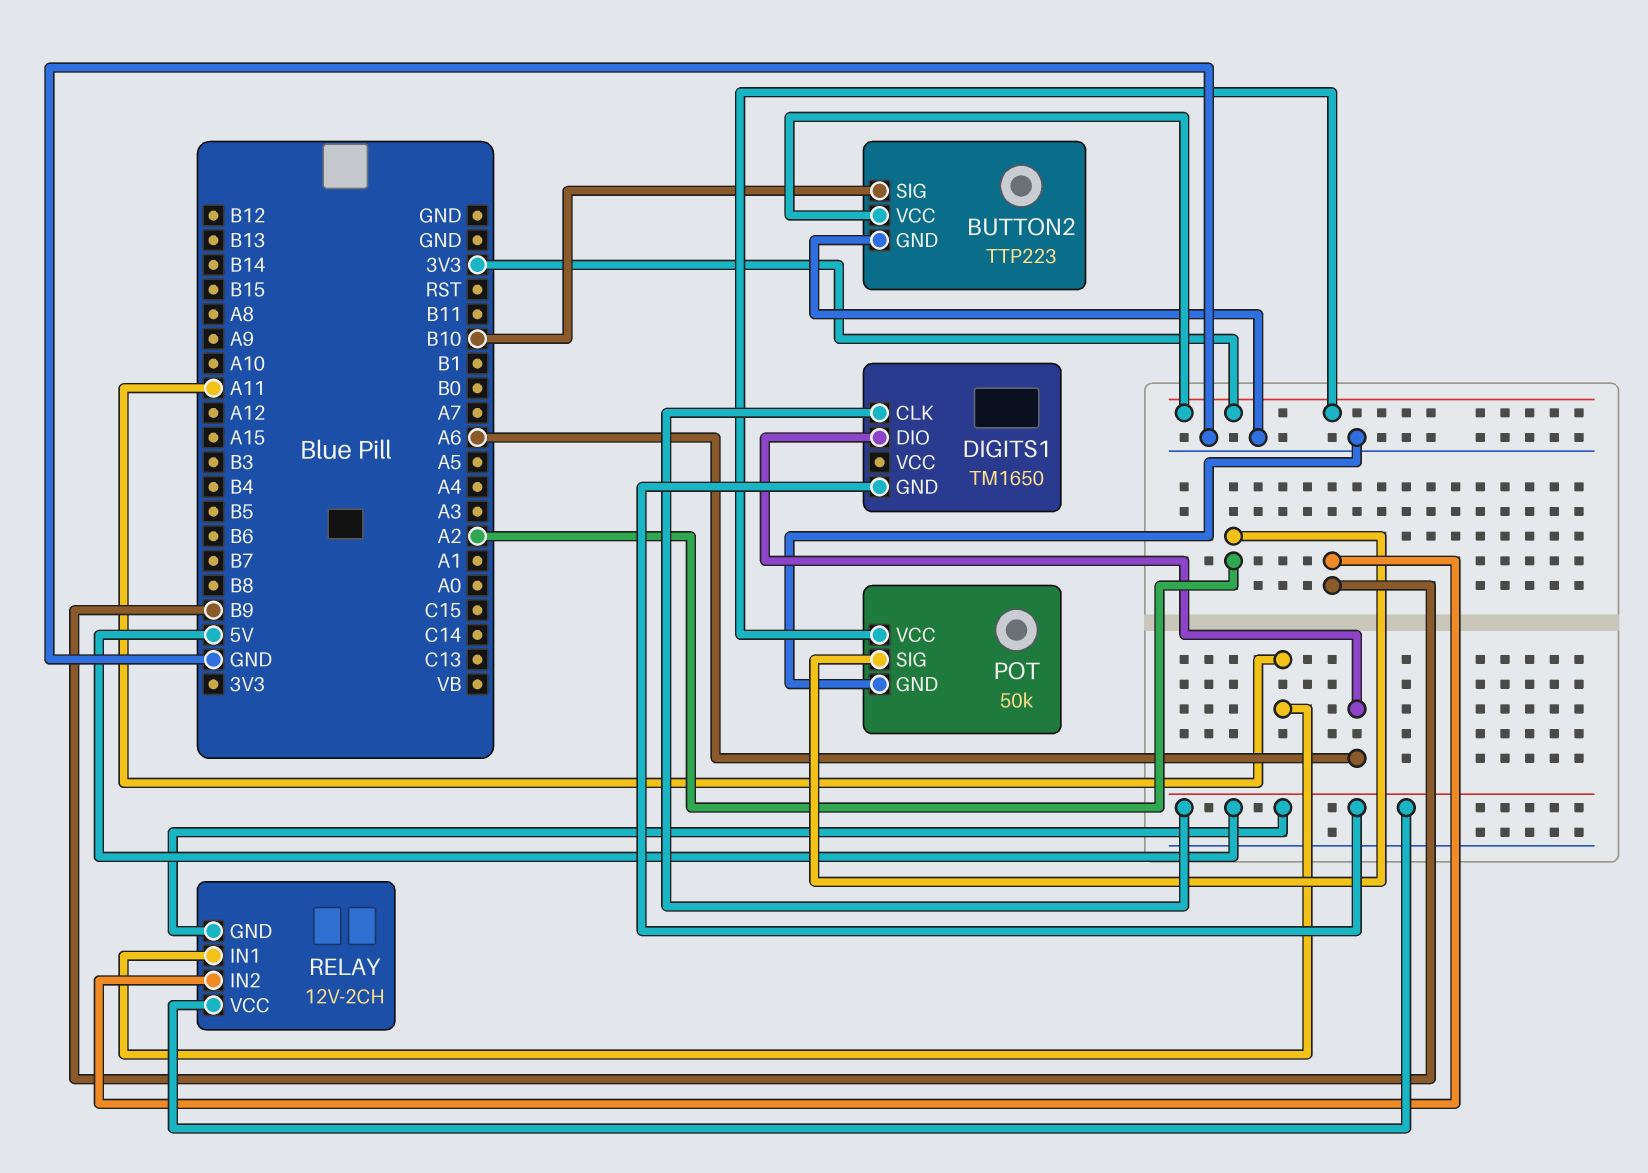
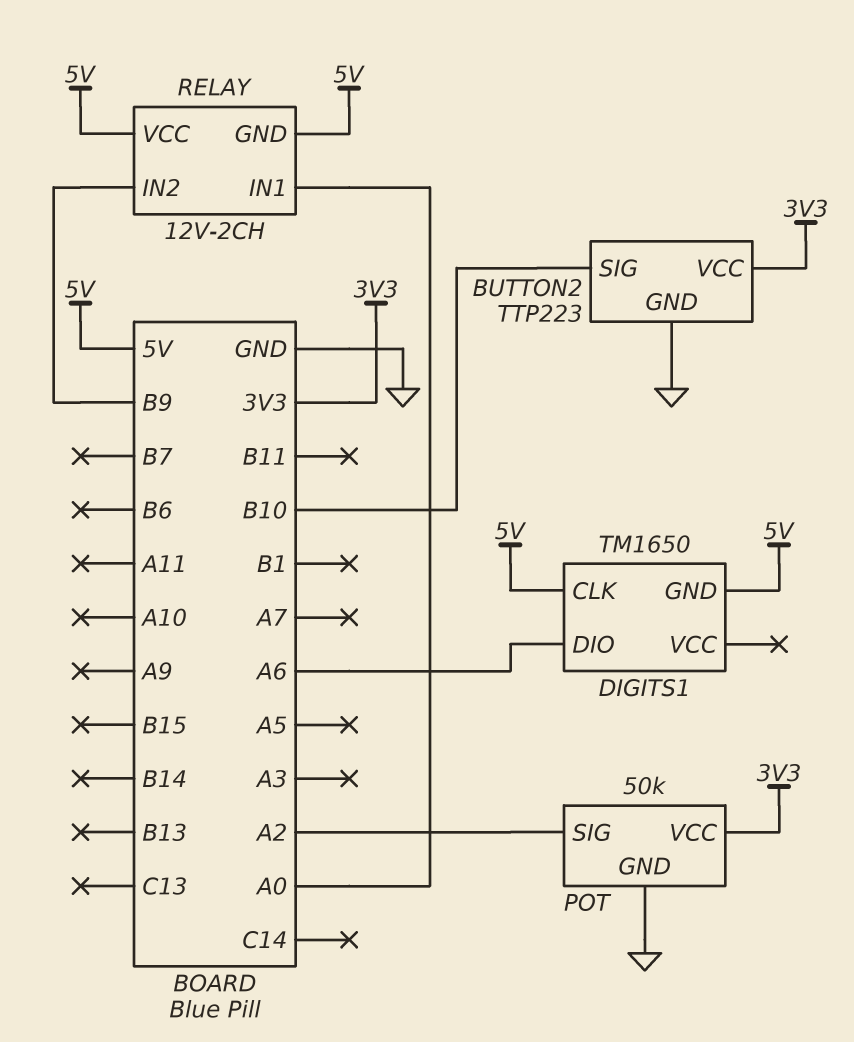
RELAY pin IN1: A11 -> A0

